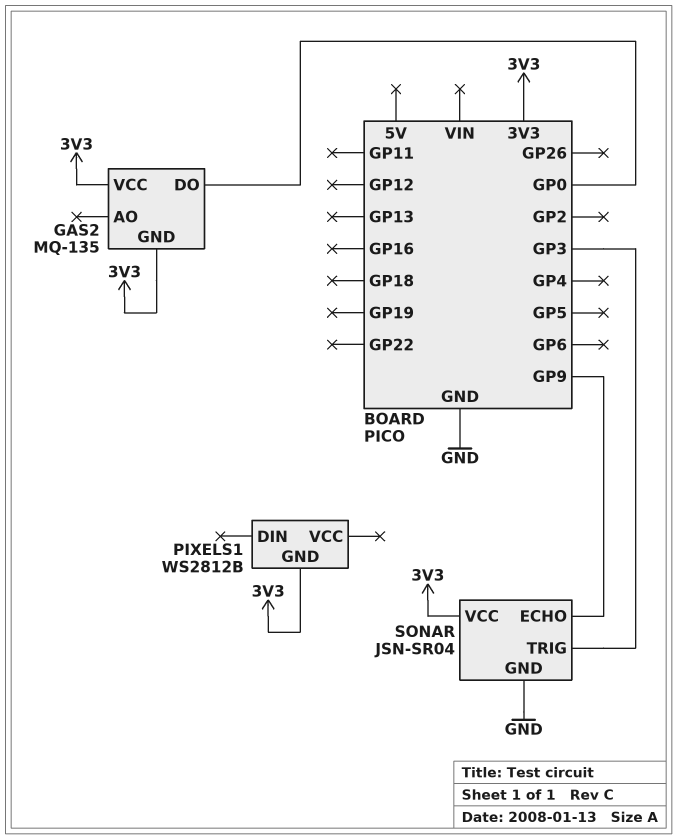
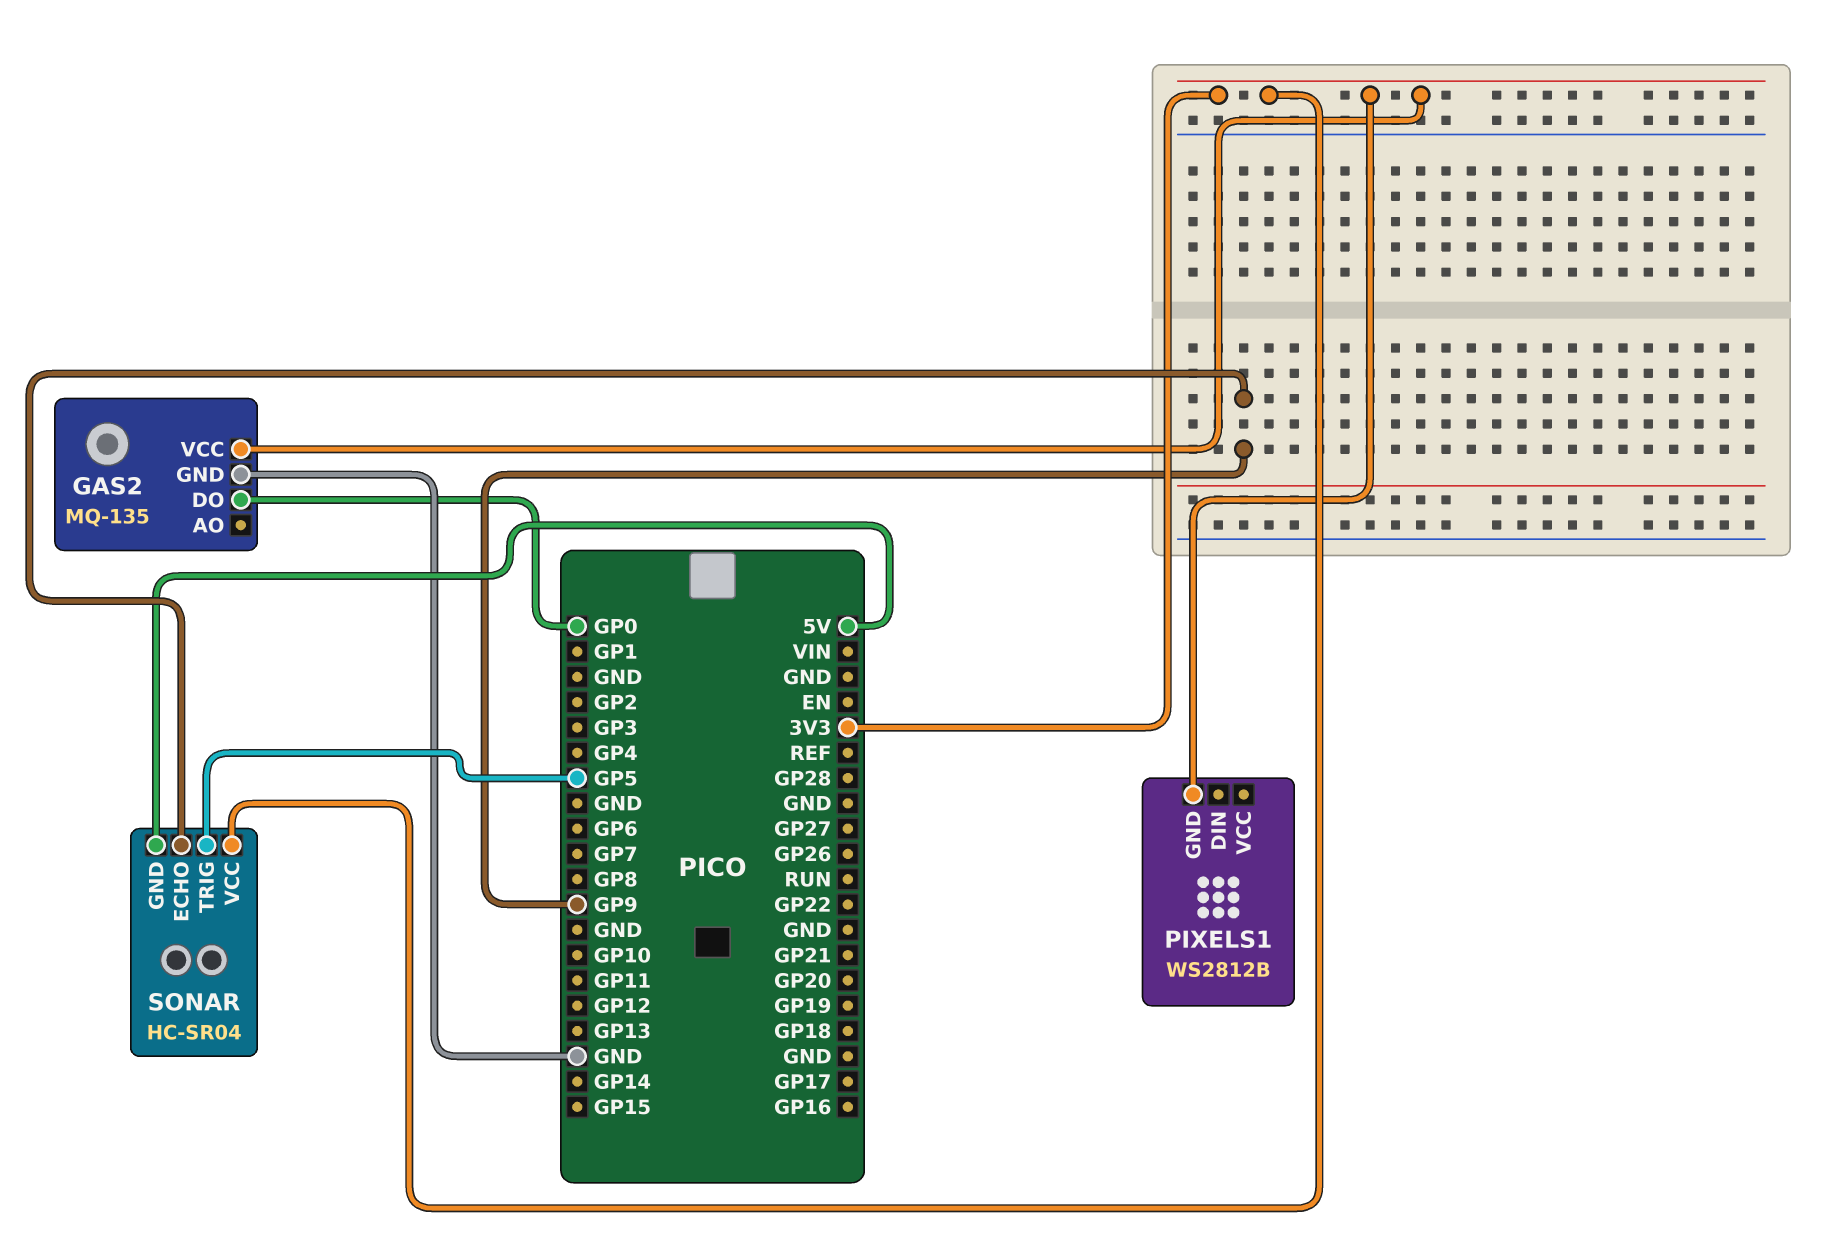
GAS2 pin GND: 3V3 -> GND
SONAR: JSN-SR04 -> HC-SR04
SONAR pin GND: GND -> 5V
SONAR pin TRIG: GP3 -> GP5

